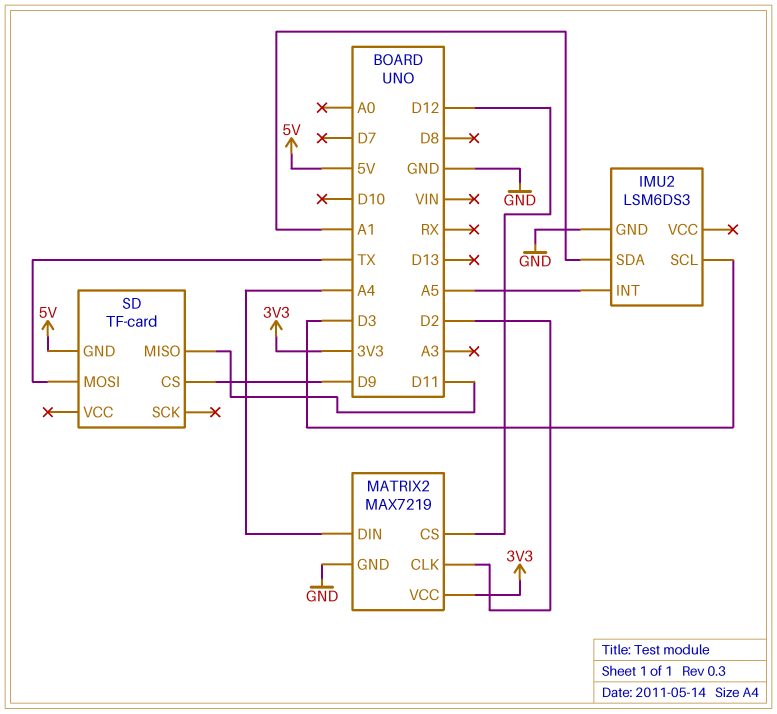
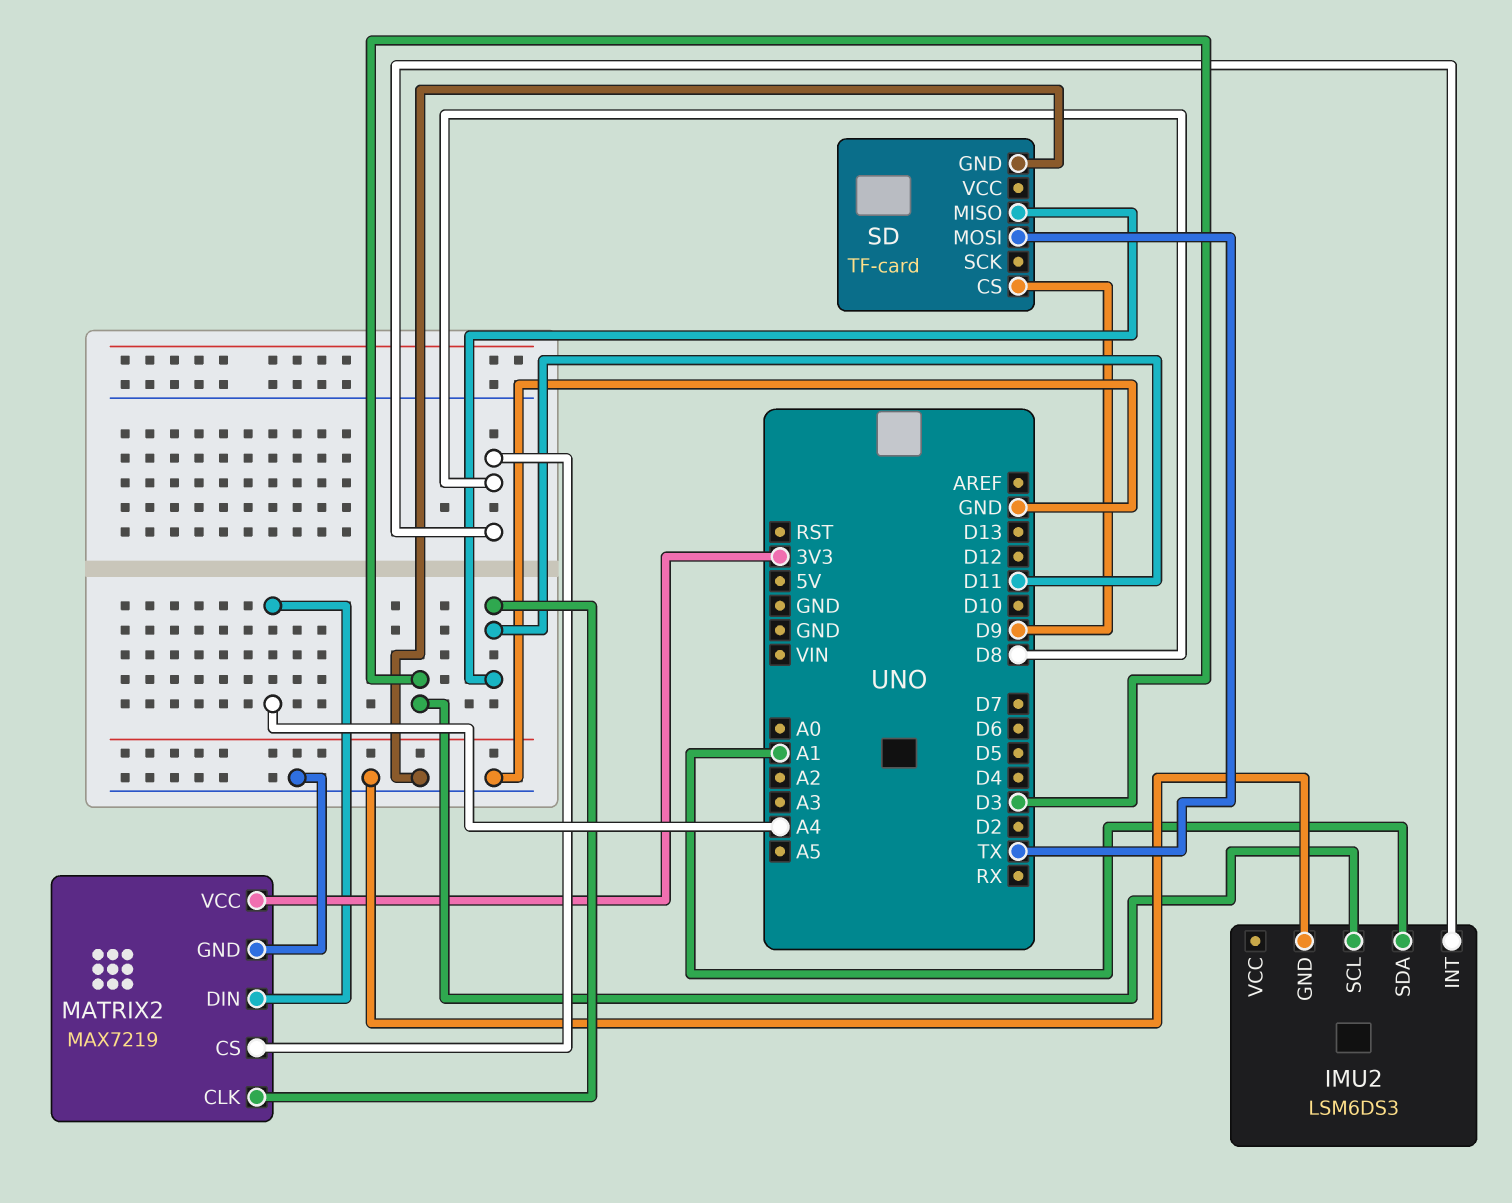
IMU2 pin INT: A5 -> D8
MATRIX2 pin CLK: D2 -> D11
MATRIX2 pin CS: D12 -> D8
SD pin GND: 5V -> GND

